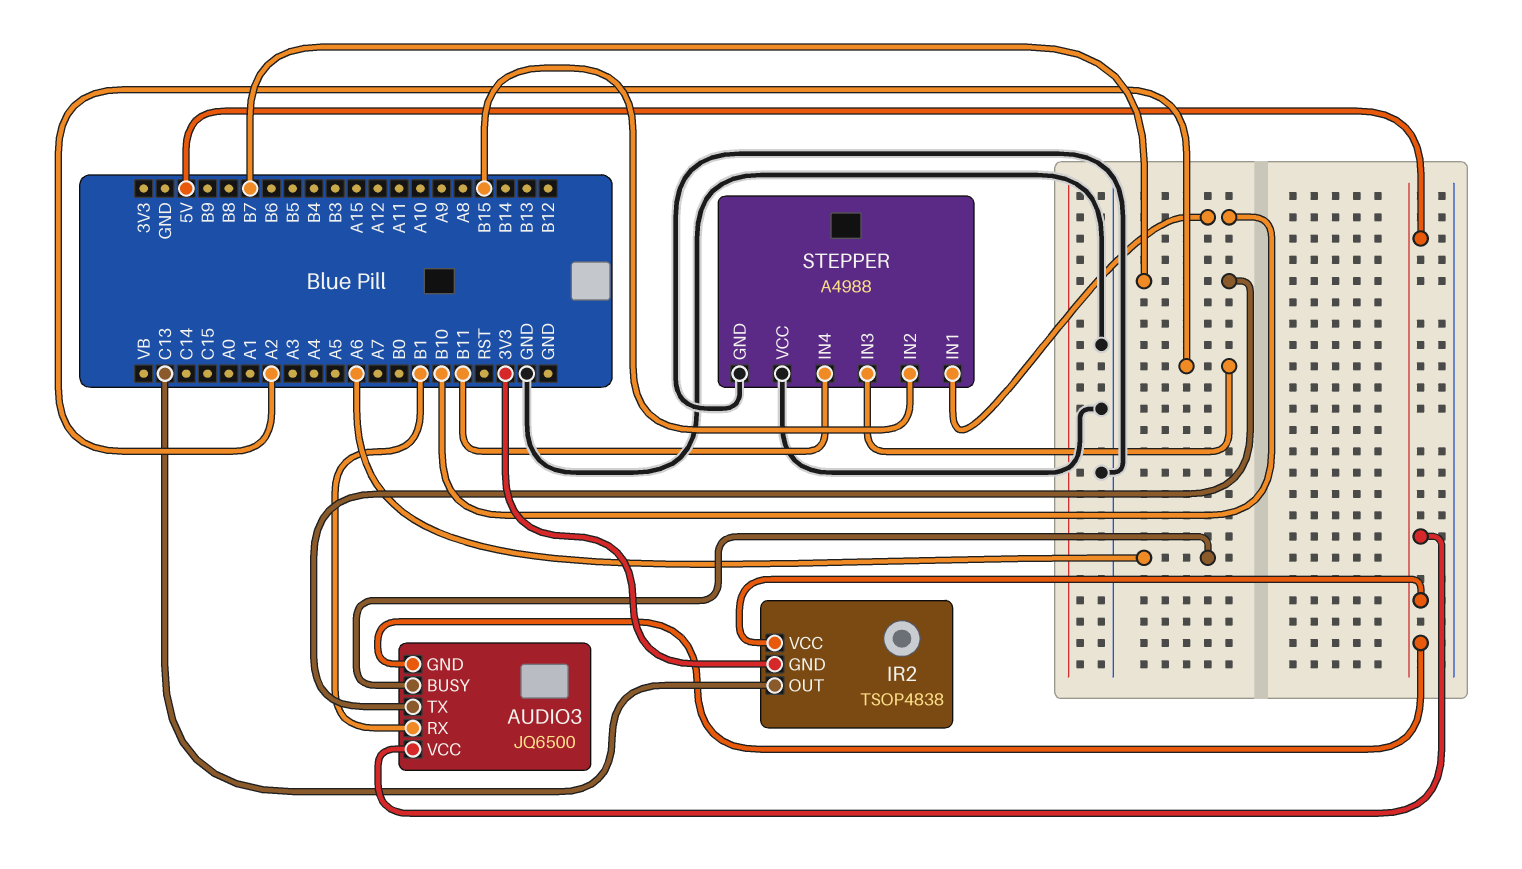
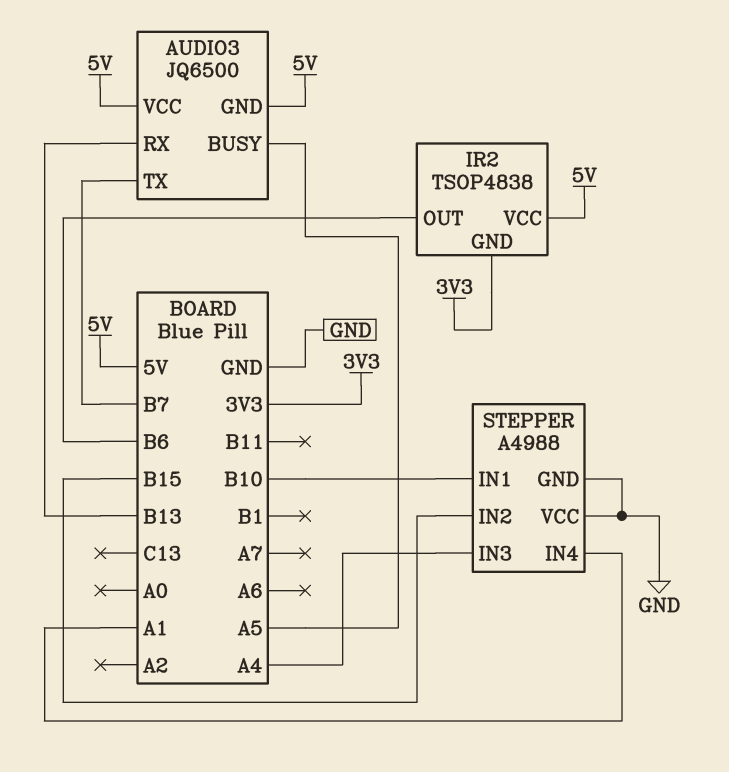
AUDIO3 pin BUSY: A6 -> A5
AUDIO3 pin RX: B1 -> B13
IR2 pin OUT: C13 -> B6
STEPPER pin IN3: A2 -> A4
STEPPER pin IN4: B11 -> A1

